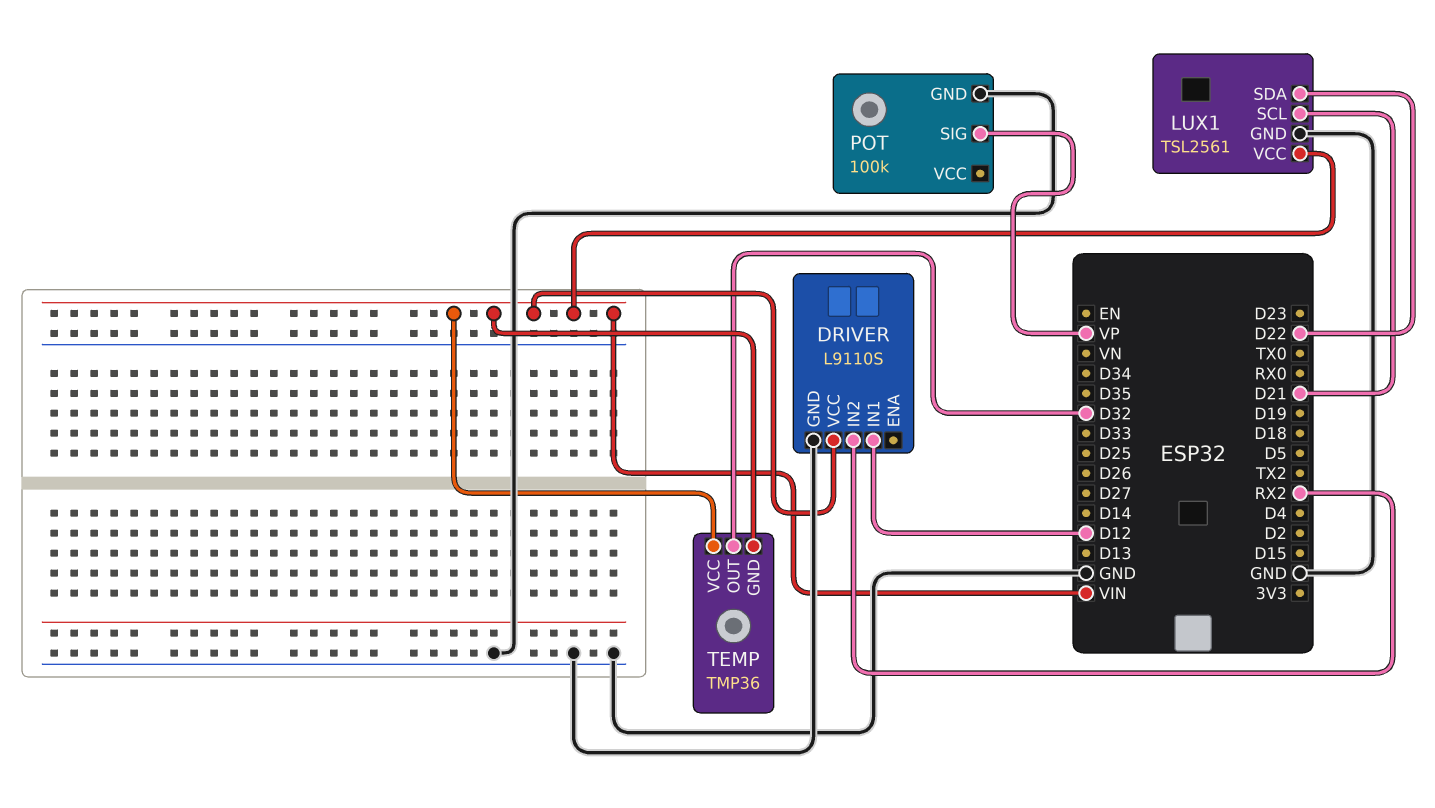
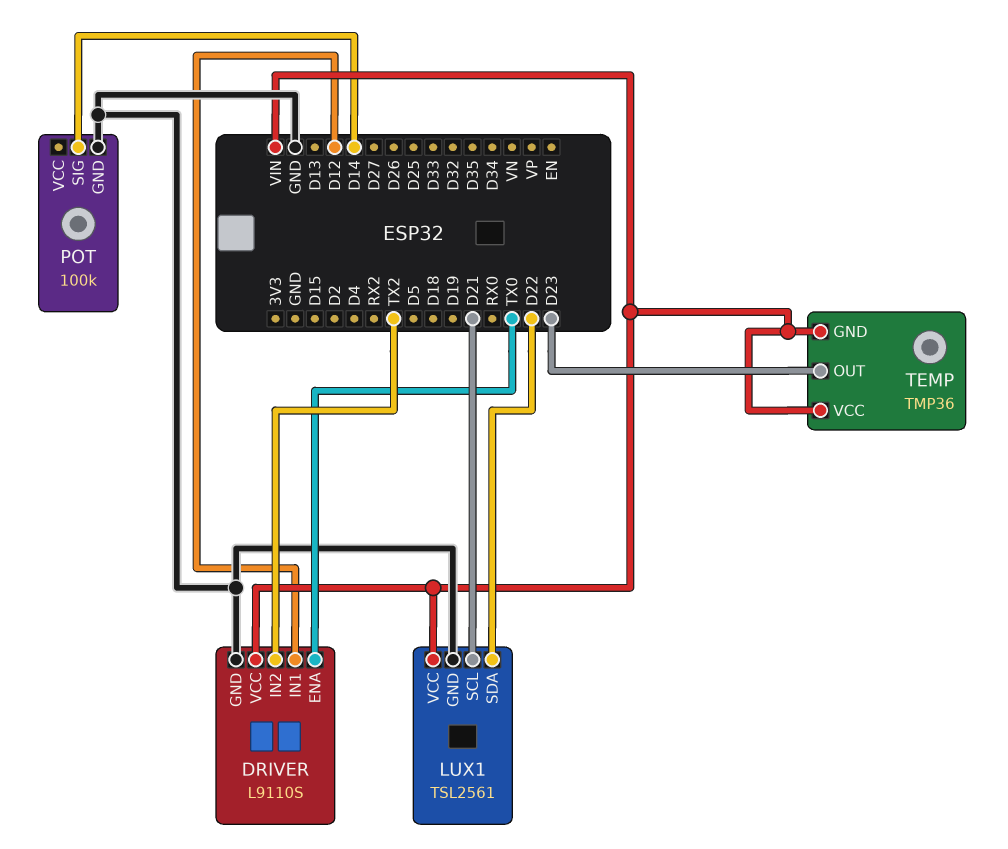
DRIVER pin ENA: none -> TX0
DRIVER pin IN2: RX2 -> TX2
POT pin SIG: VP -> D14
TEMP pin OUT: D32 -> D23

